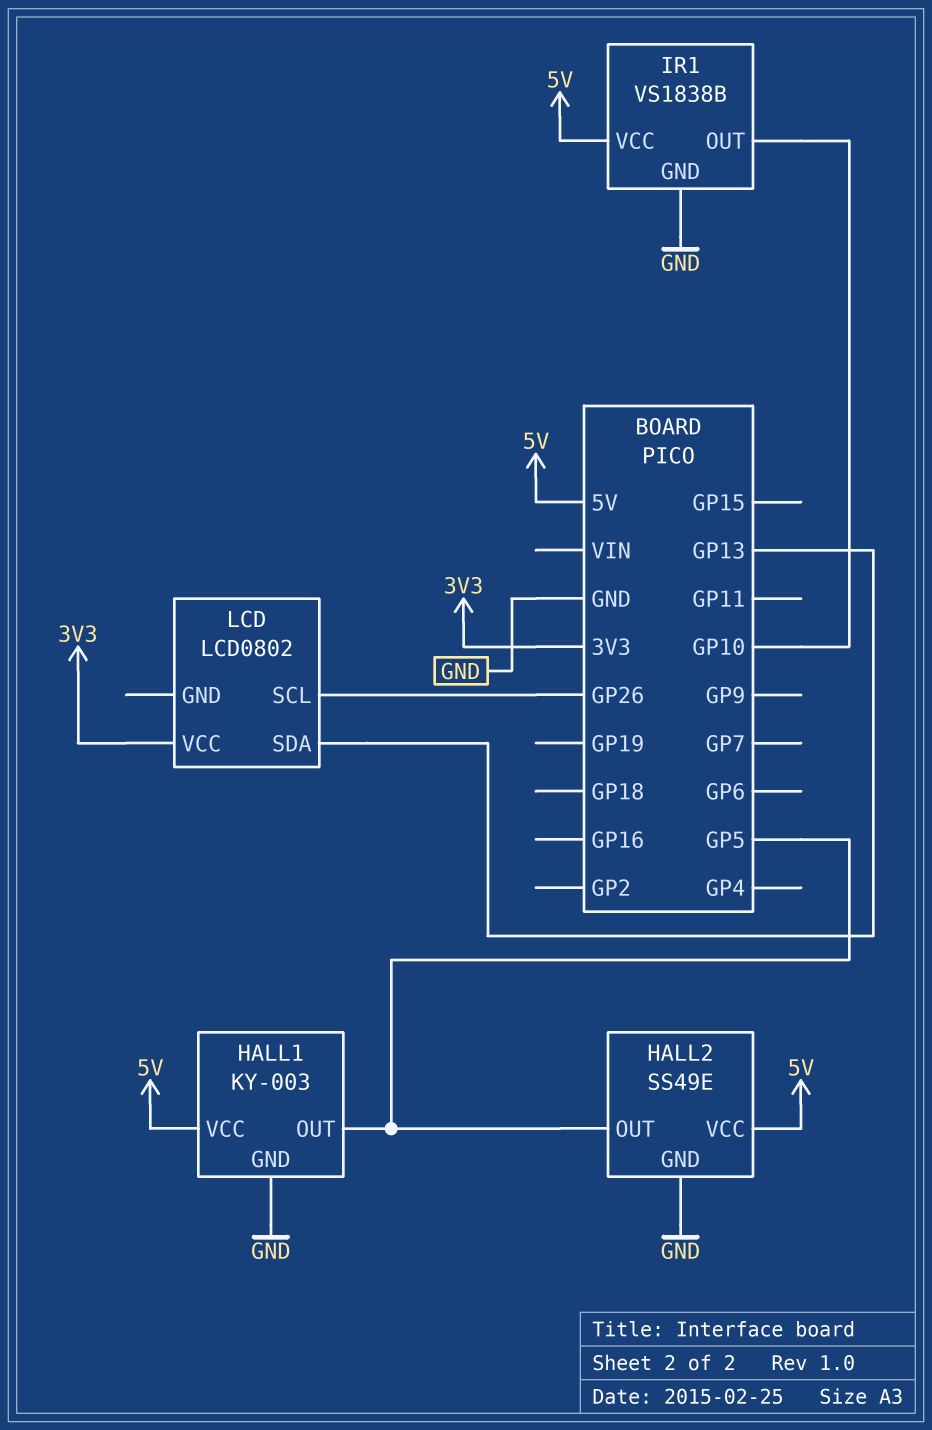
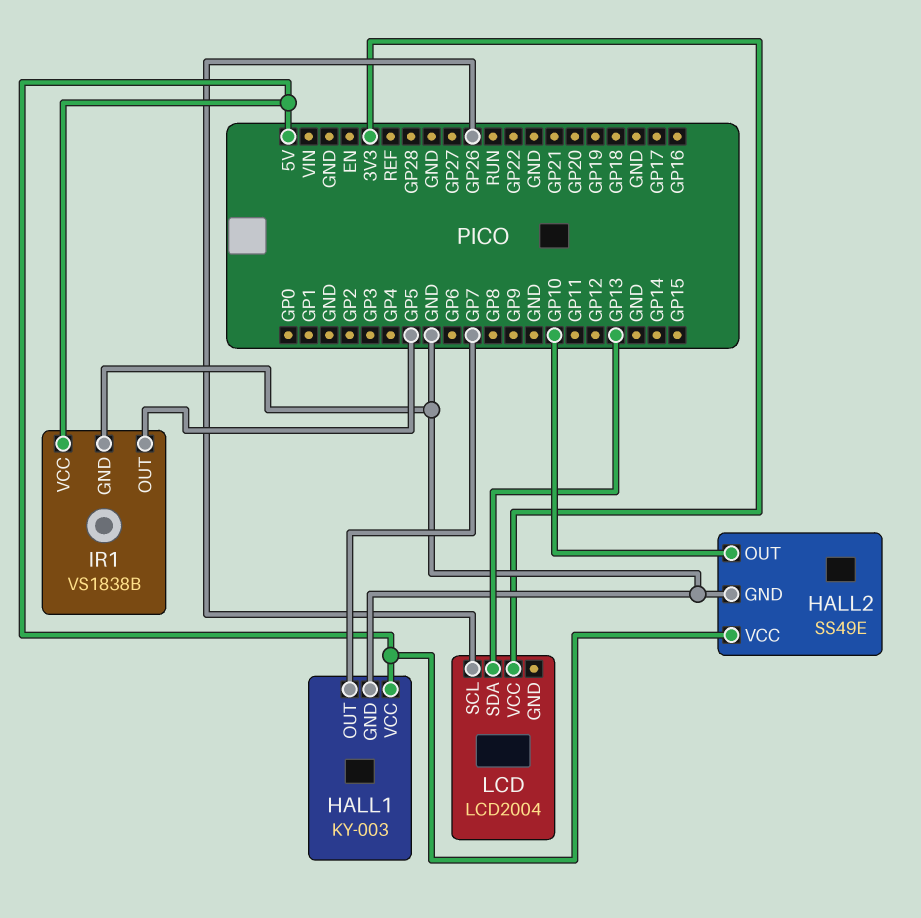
HALL1 pin OUT: GP5 -> GP7
HALL2 pin OUT: GP5 -> GP10
IR1 pin OUT: GP10 -> GP5
LCD: LCD0802 -> LCD2004

